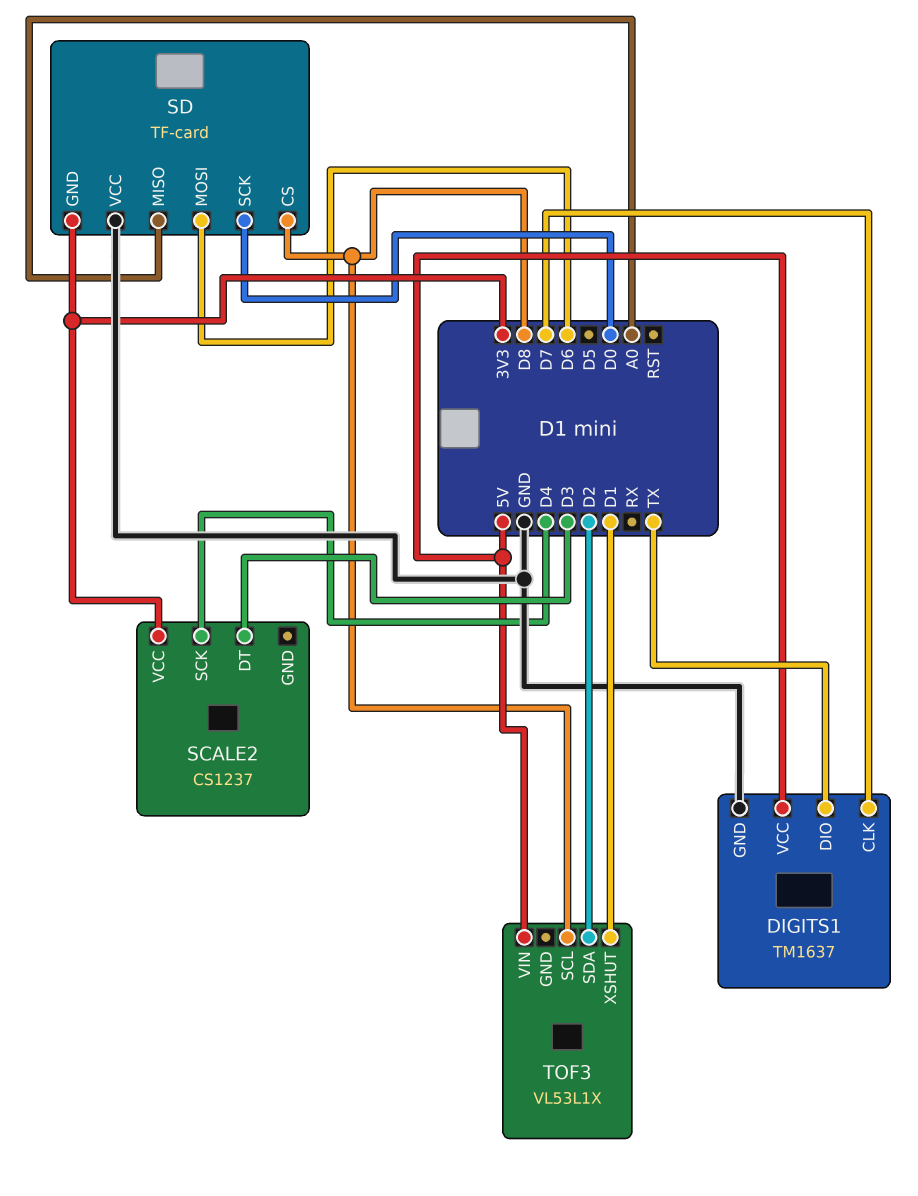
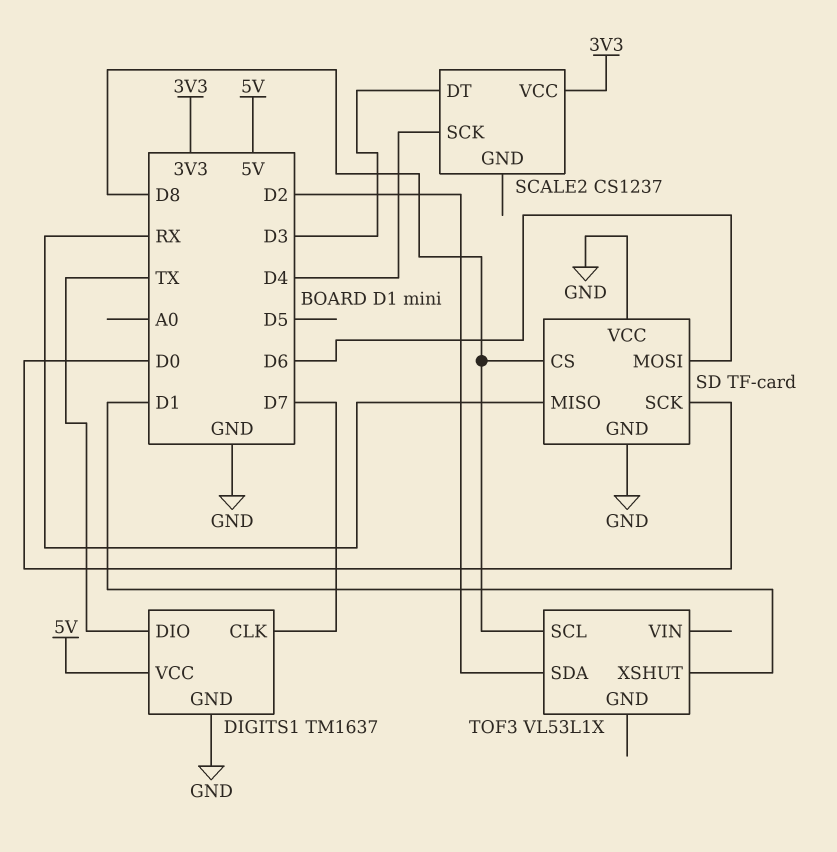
SD pin GND: 3V3 -> GND
SD pin MISO: A0 -> RX
TOF3 pin VIN: 5V -> none

